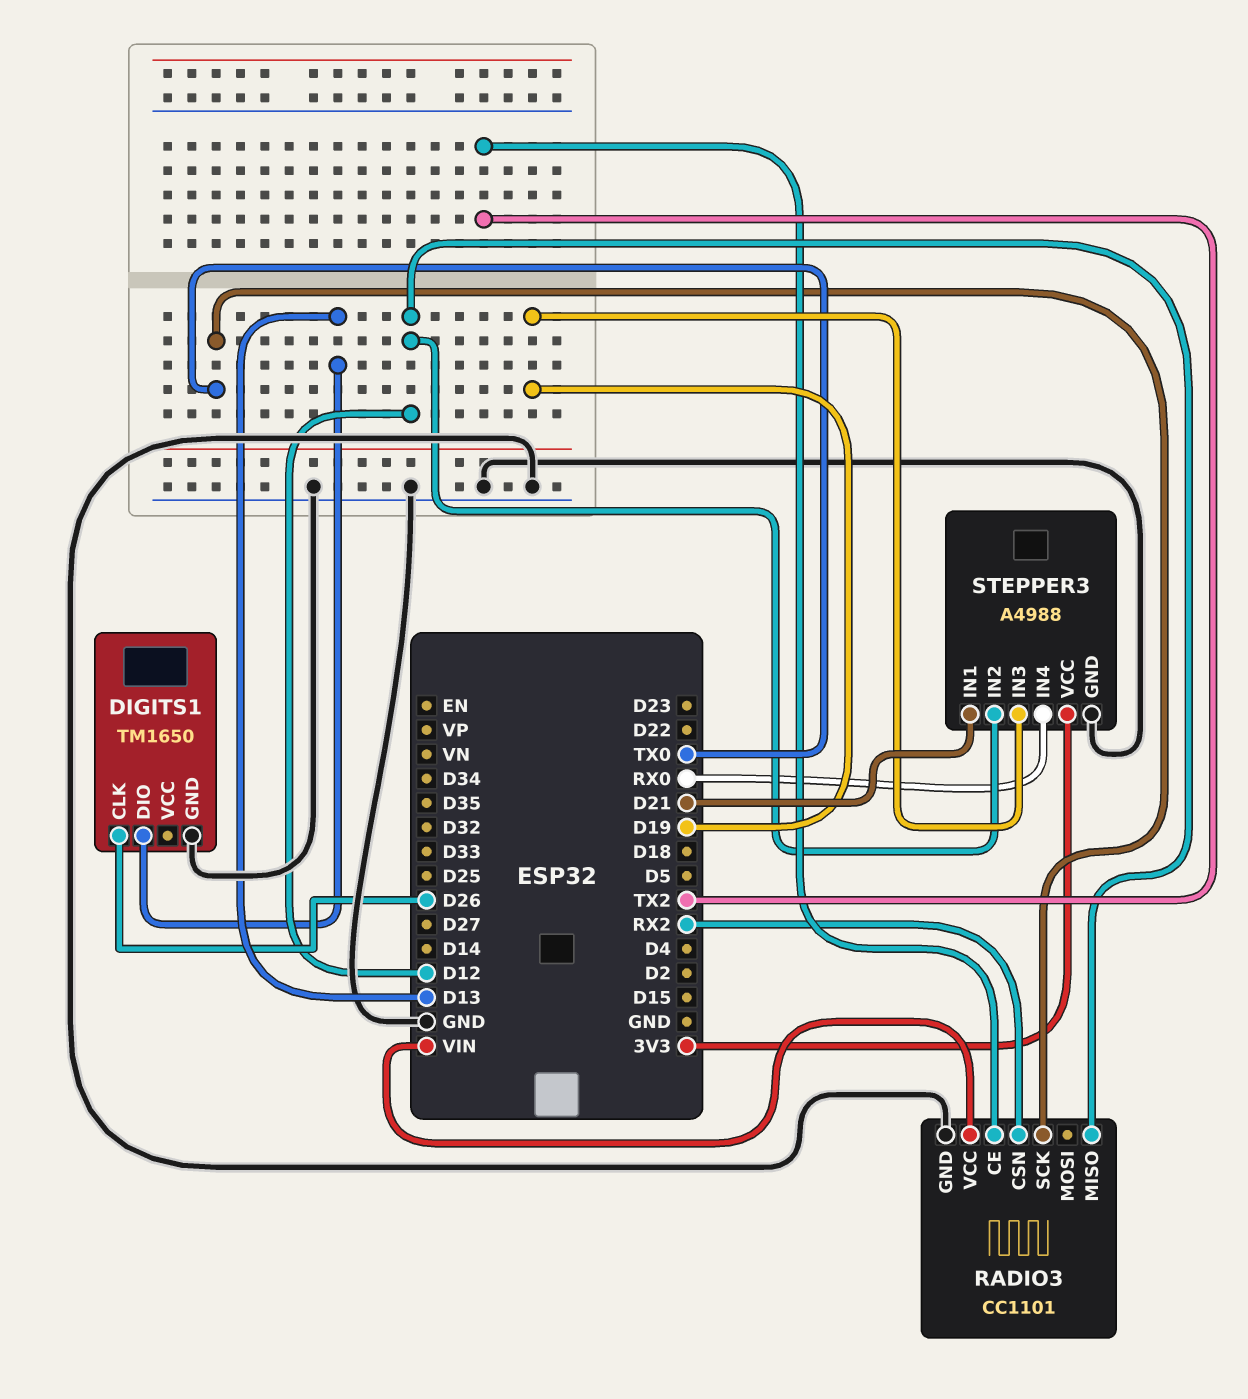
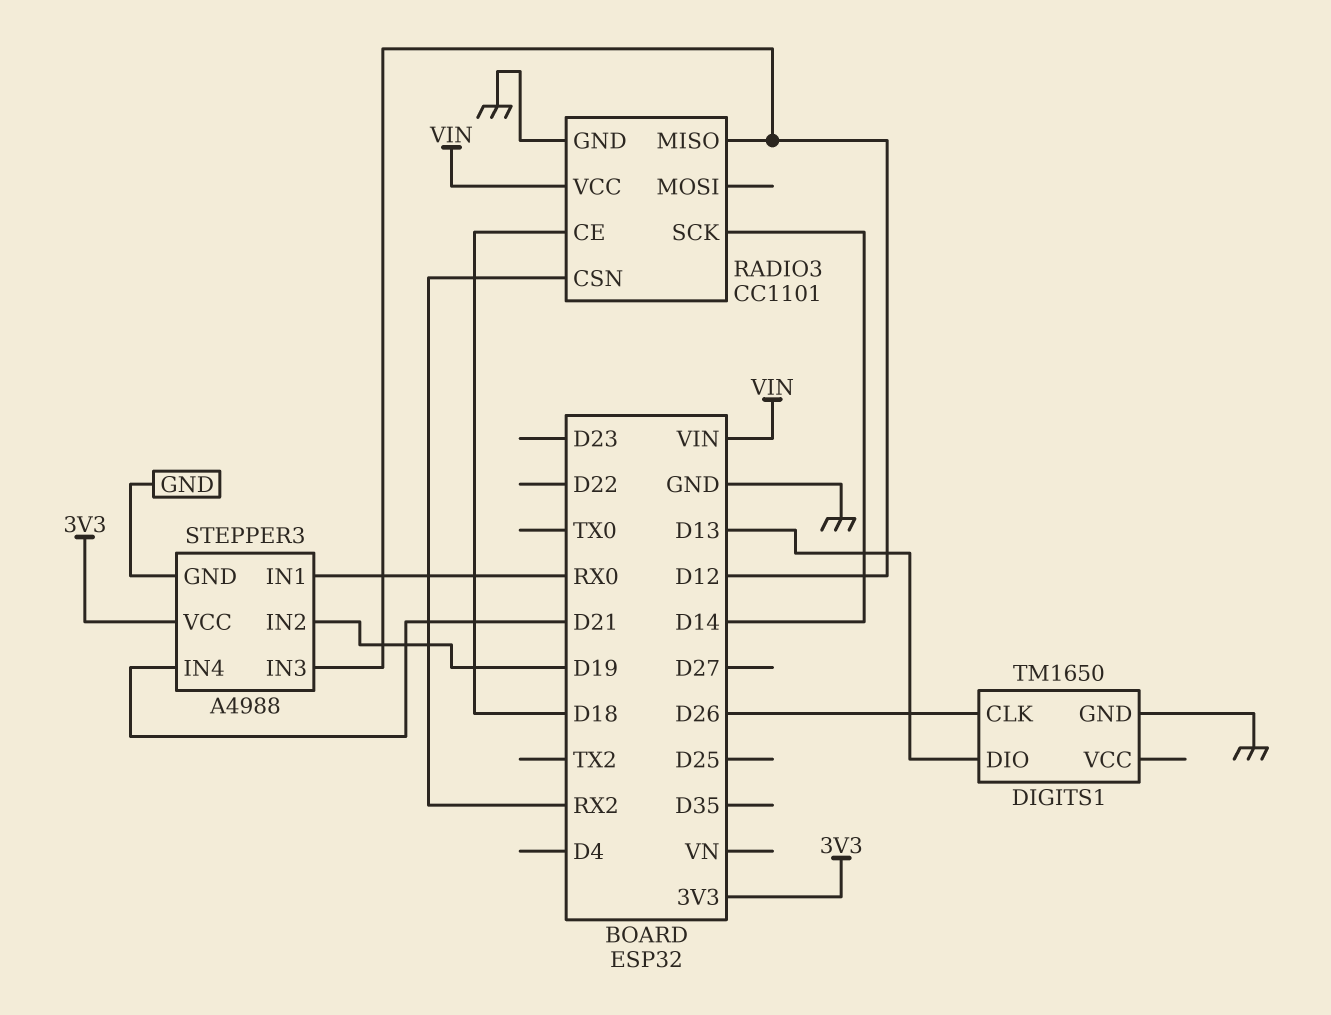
RADIO3 pin CE: TX2 -> D18
RADIO3 pin SCK: TX0 -> D14
STEPPER3 pin IN1: D21 -> RX0
STEPPER3 pin IN2: D12 -> D19
STEPPER3 pin IN3: D19 -> D12
STEPPER3 pin IN4: RX0 -> D21

